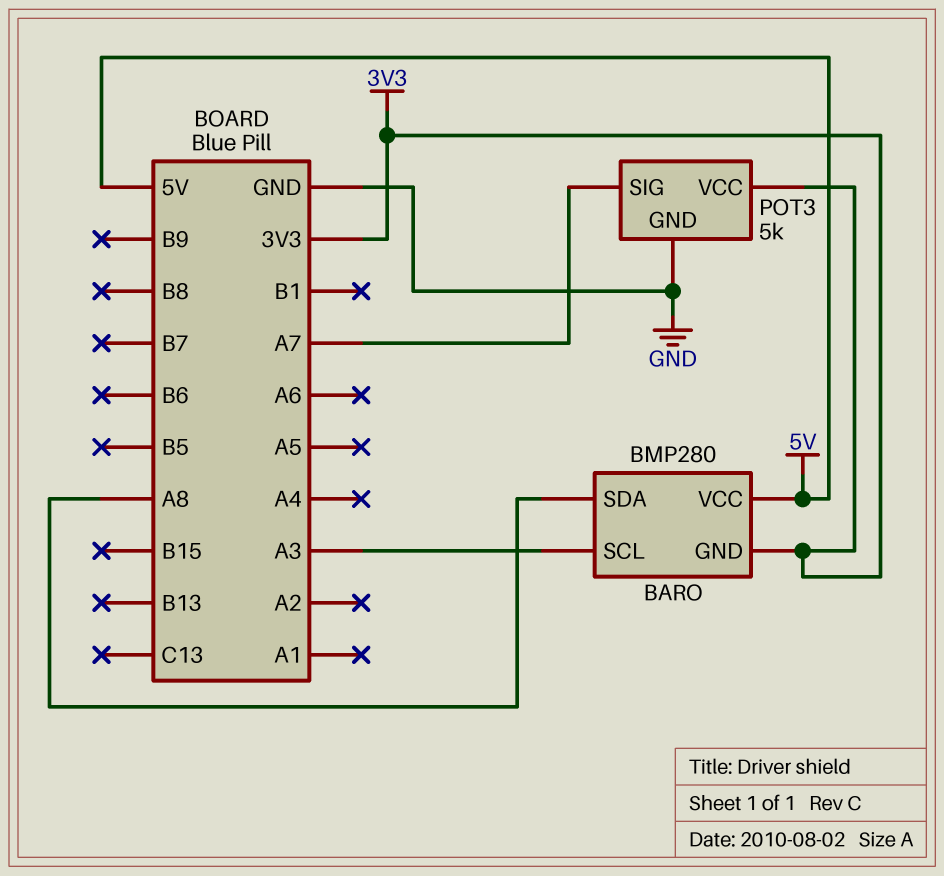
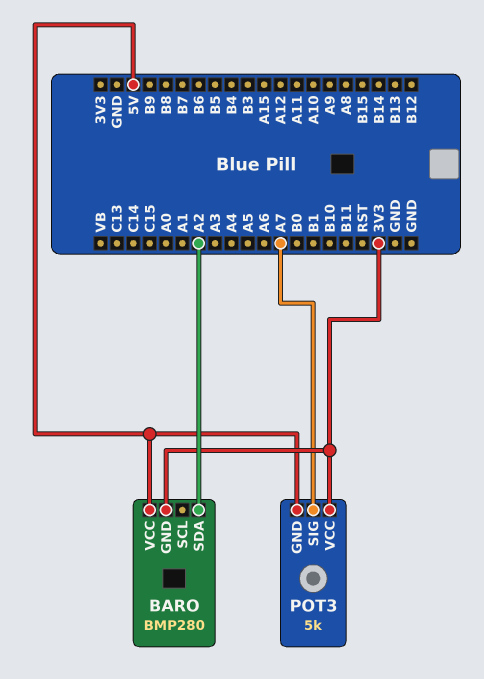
BARO pin SCL: A3 -> none
BARO pin SDA: A8 -> A2
POT3 pin GND: GND -> 5V

